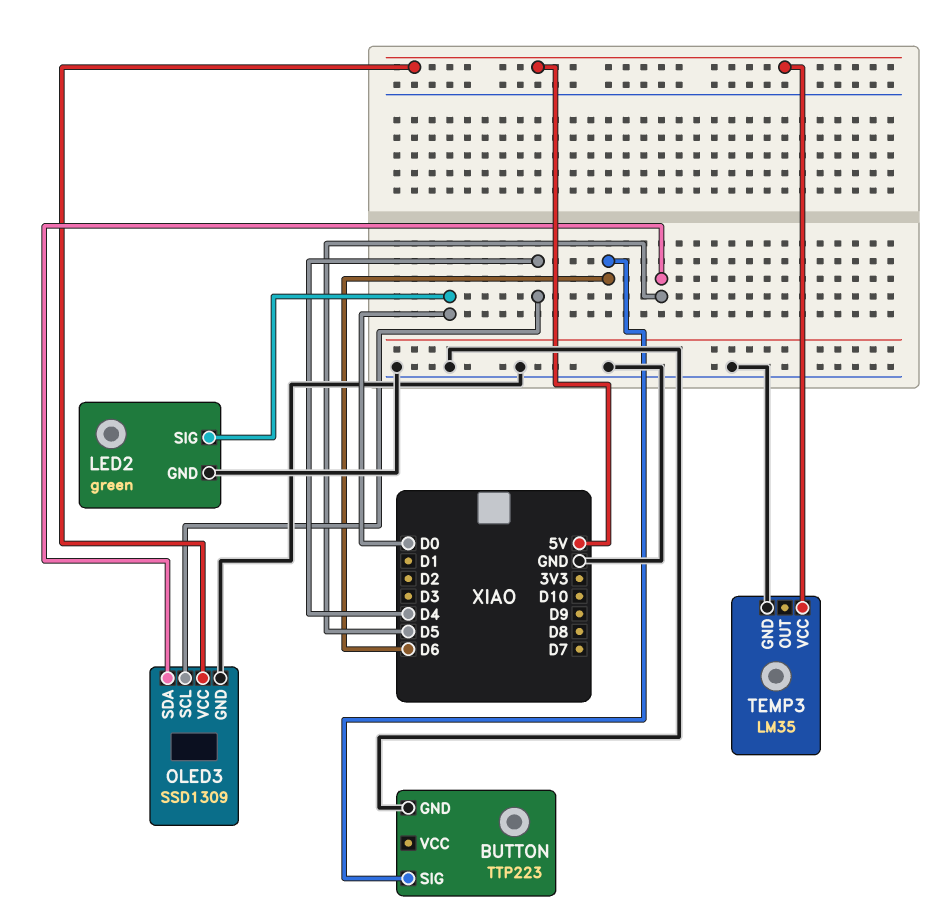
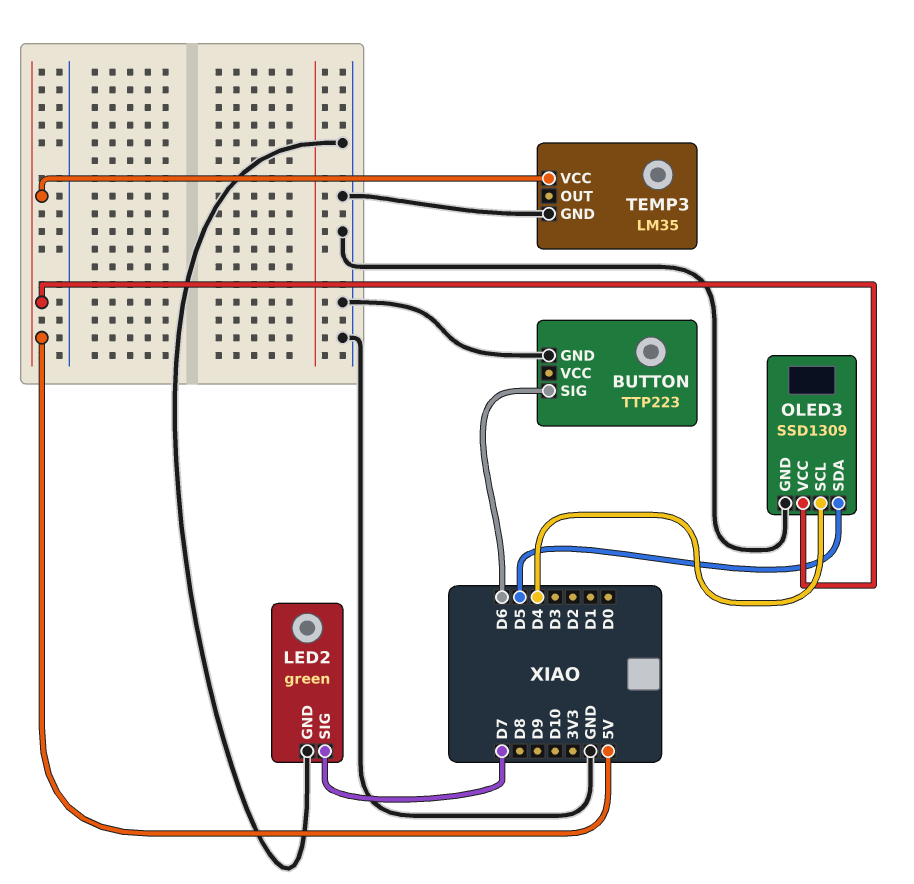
LED2 pin SIG: D0 -> D7

